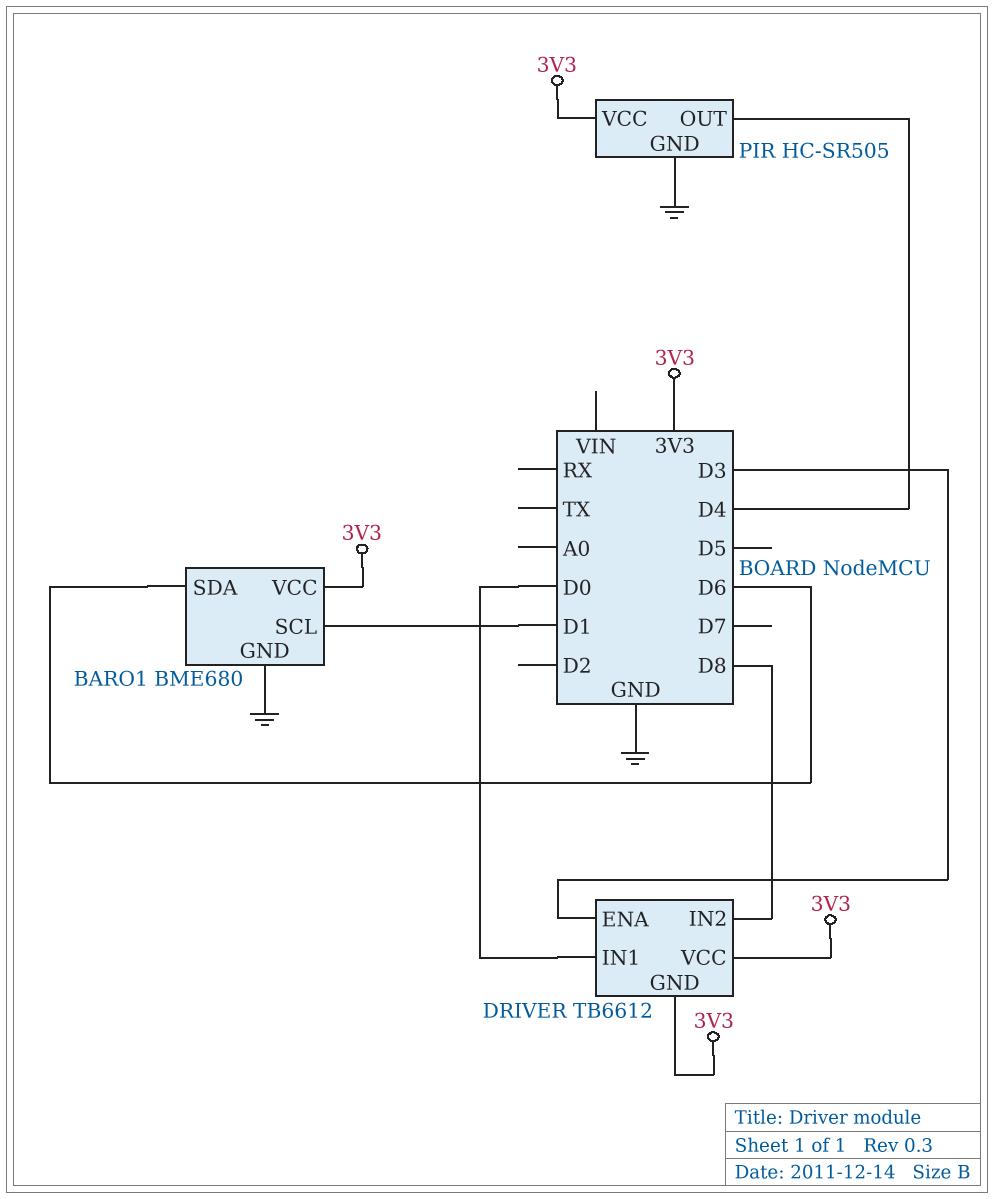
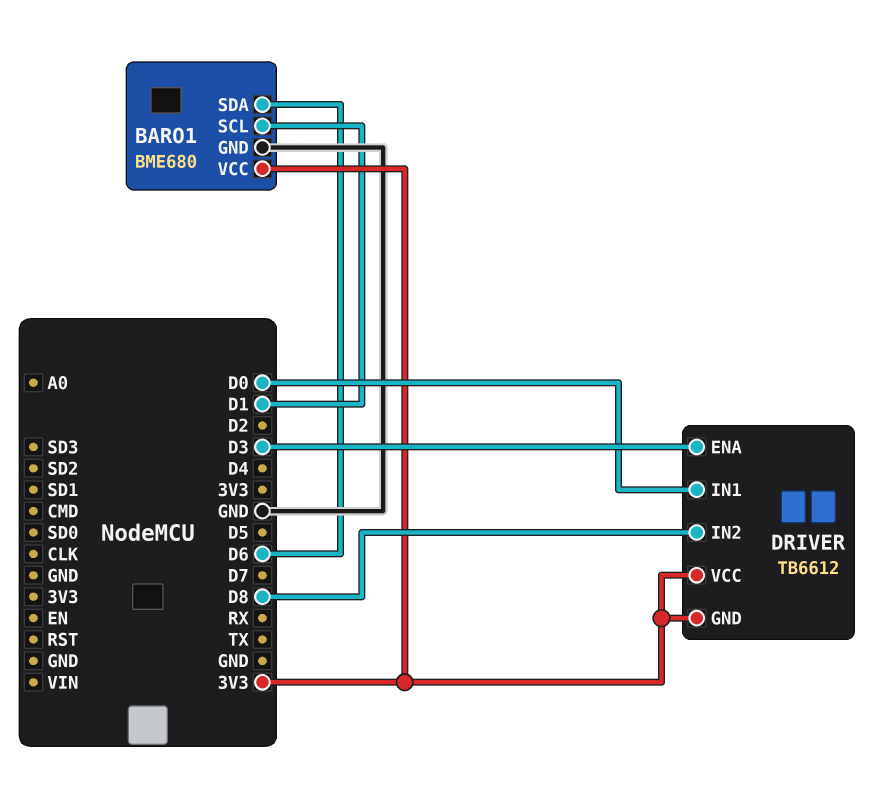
PIR: HC-SR505 -> none
PIR pin GND: GND -> none
PIR pin OUT: D4 -> none
PIR pin VCC: 3V3 -> none

